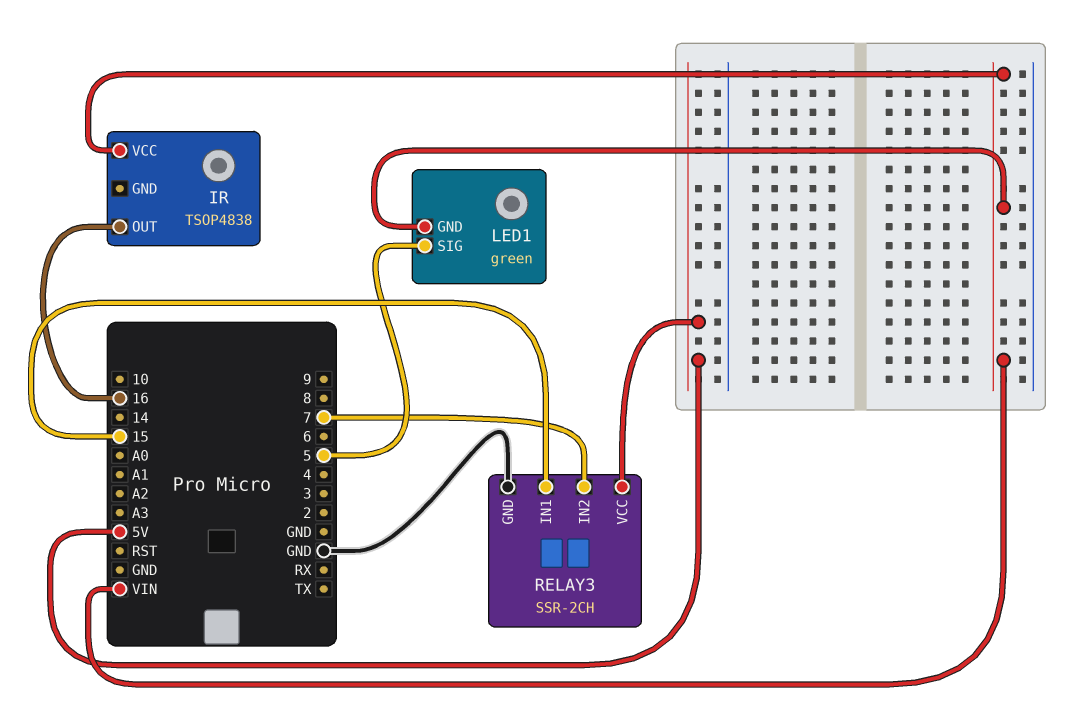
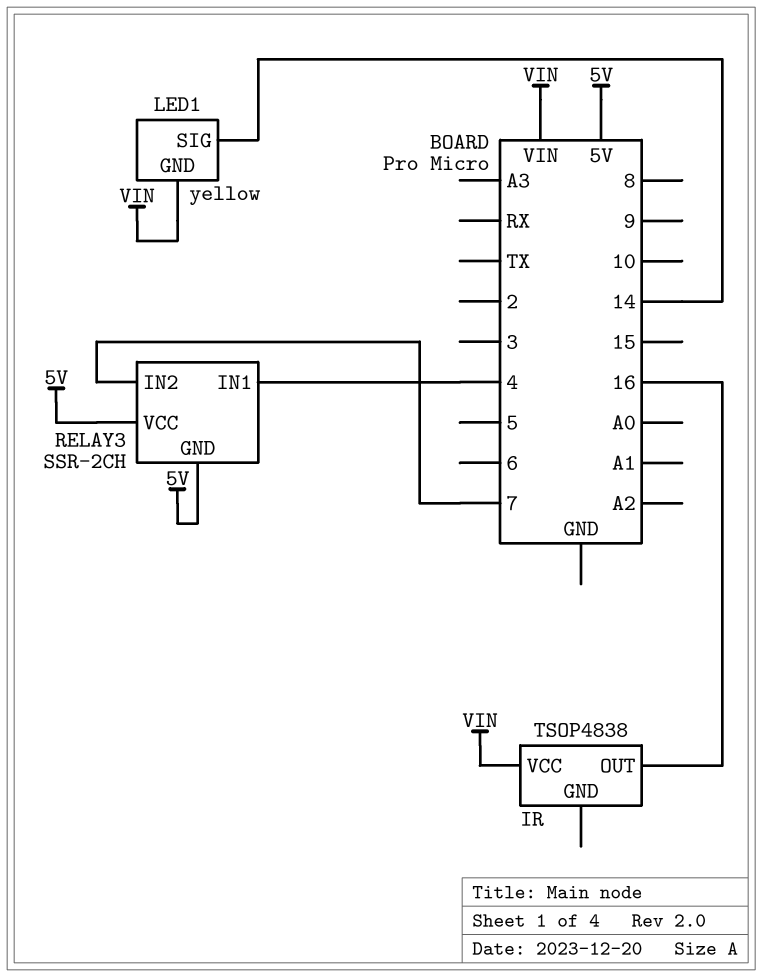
LED1: green -> yellow
LED1 pin SIG: 5 -> 14
RELAY3 pin GND: GND -> 5V
RELAY3 pin IN1: 15 -> 4

